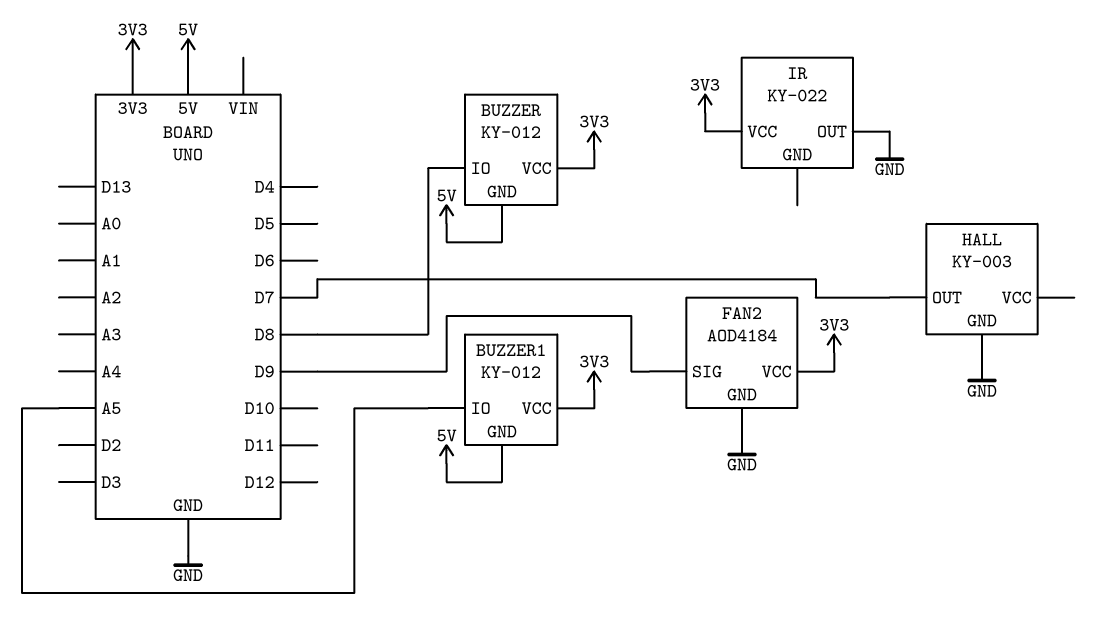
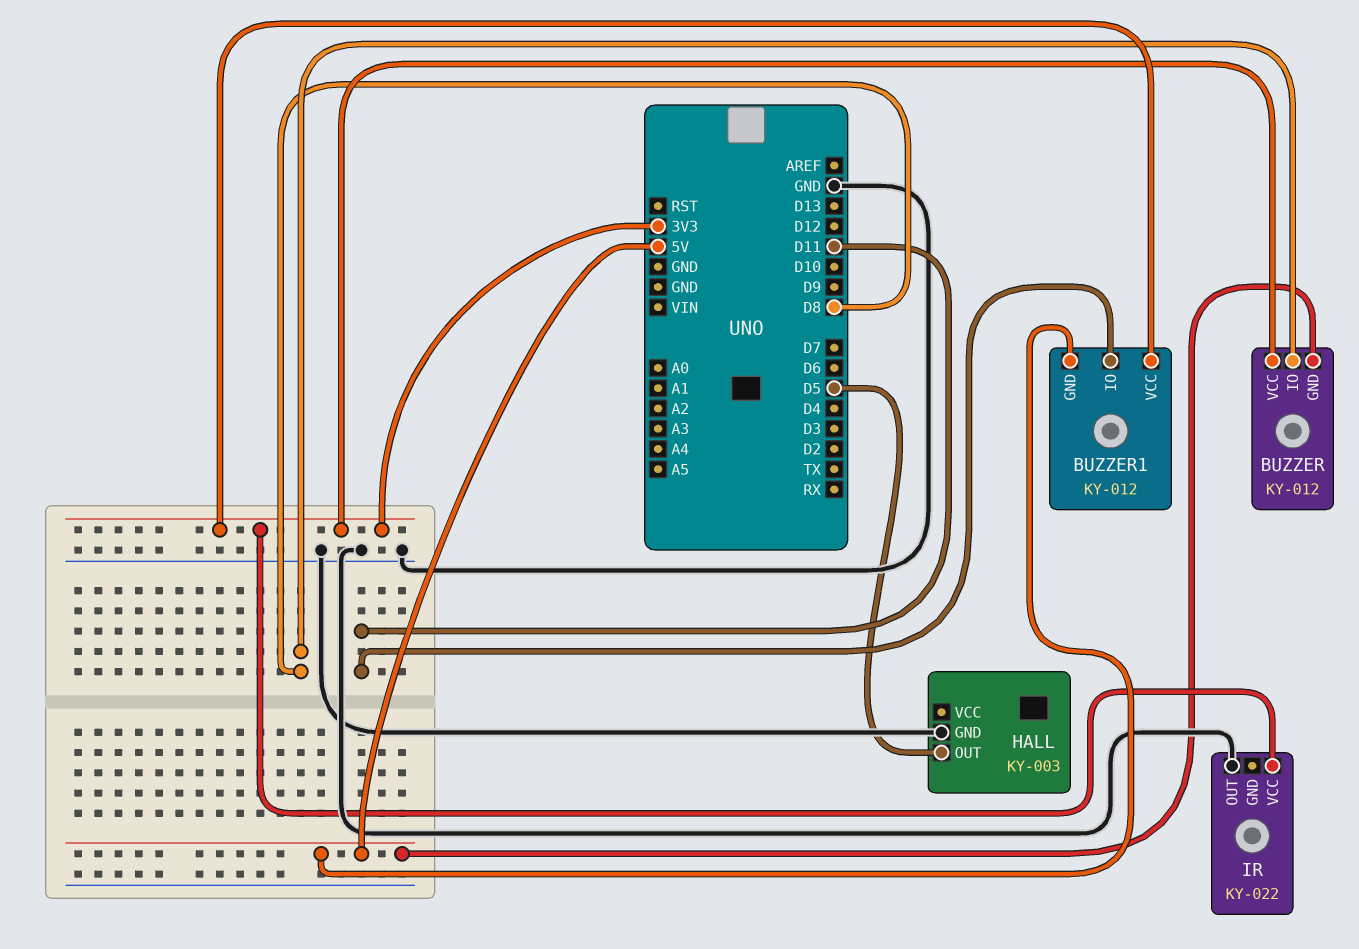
BUZZER1 pin IO: A5 -> D11
FAN2: AOD4184 -> none
FAN2 pin GND: GND -> none
FAN2 pin SIG: D9 -> none
FAN2 pin VCC: 3V3 -> none
HALL pin OUT: D7 -> D5

